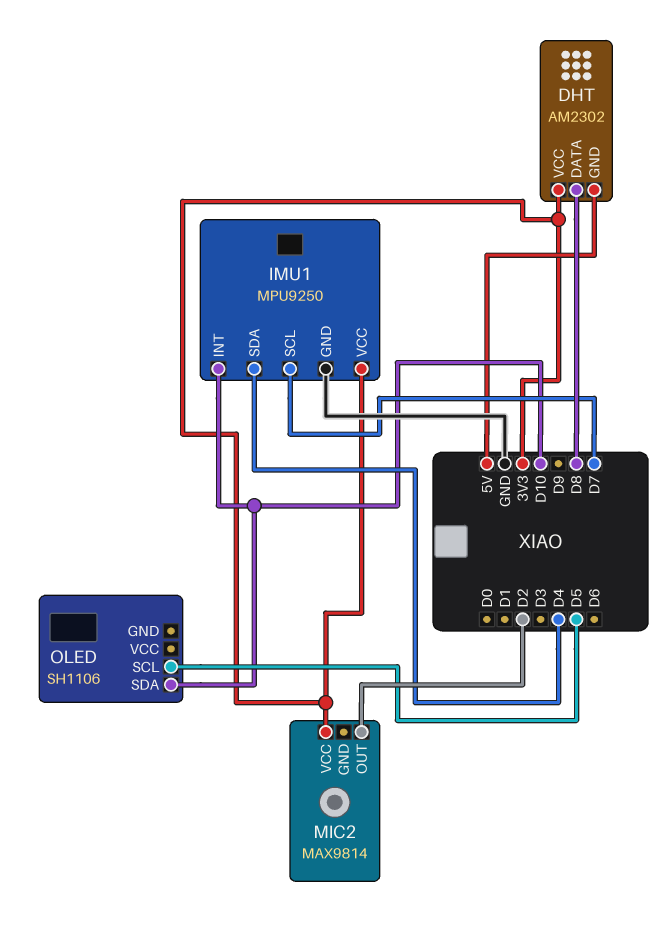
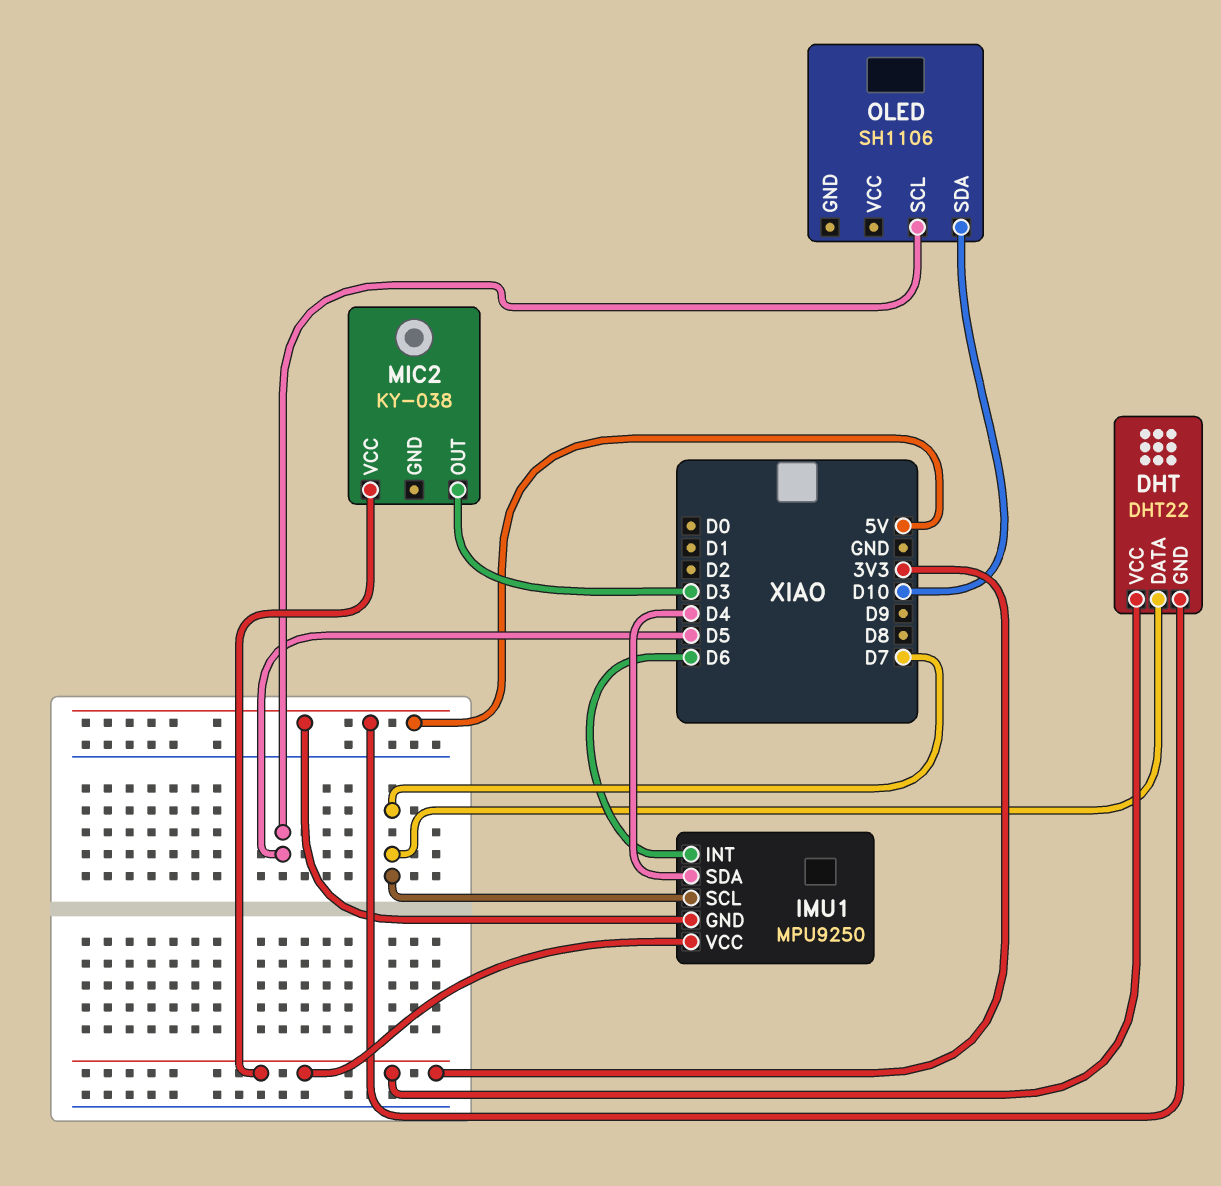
DHT: AM2302 -> DHT22
DHT pin DATA: D8 -> D7
IMU1 pin GND: GND -> 5V
IMU1 pin INT: D10 -> D6
MIC2: MAX9814 -> KY-038
MIC2 pin OUT: D2 -> D3

